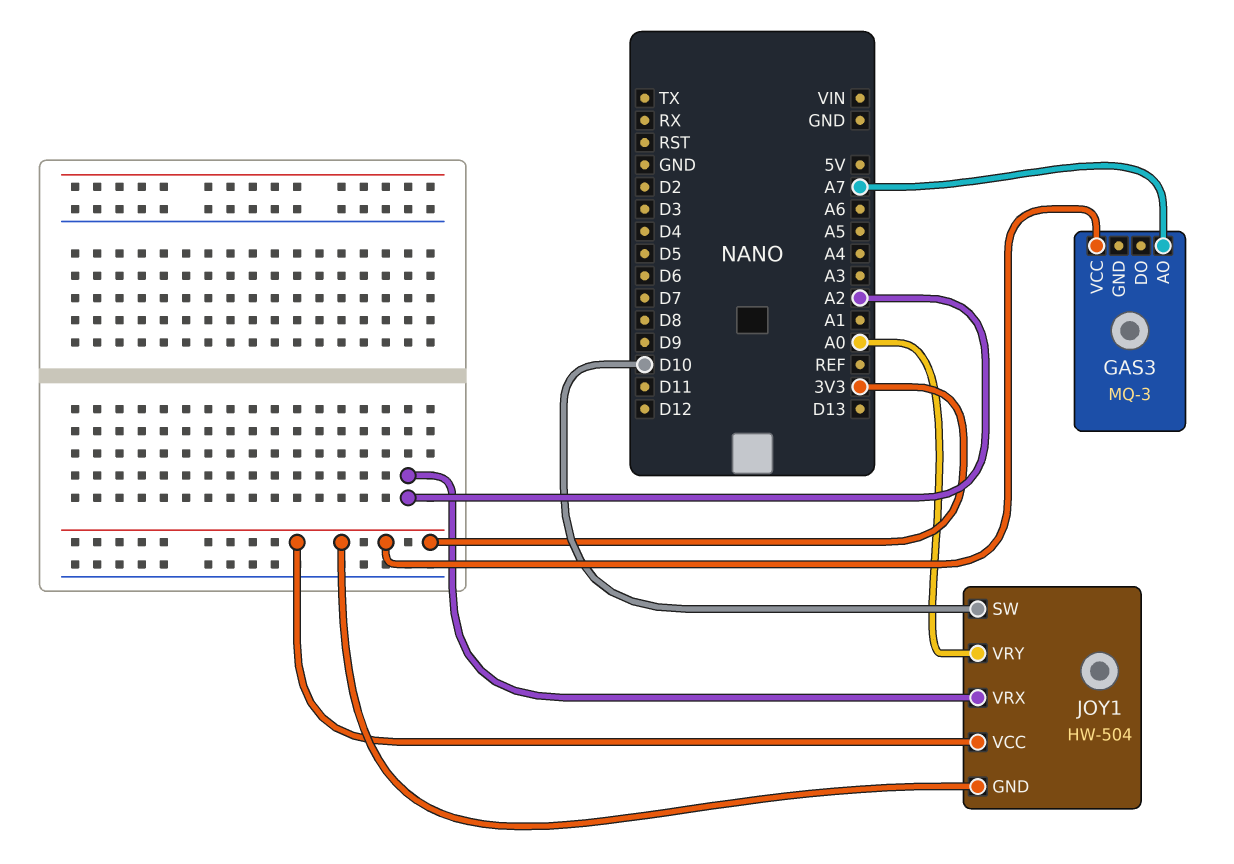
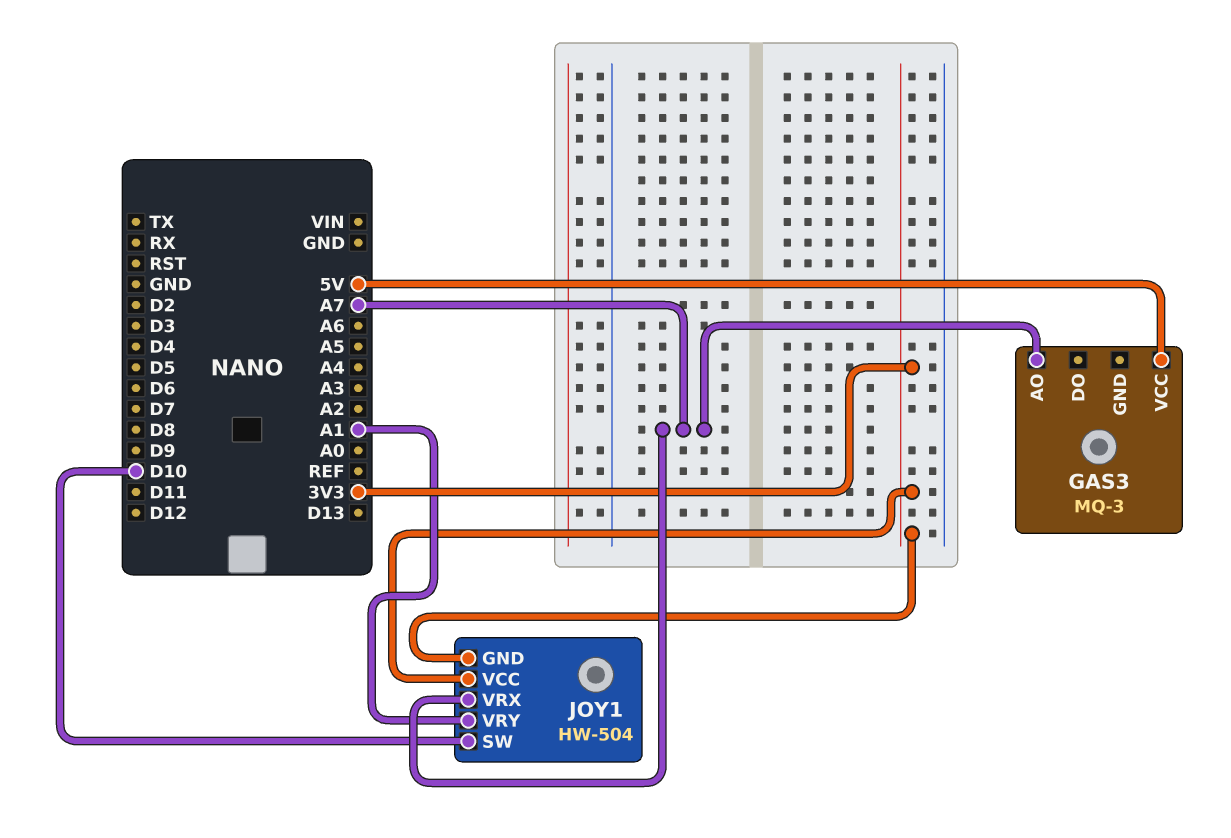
GAS3 pin VCC: 3V3 -> 5V
JOY1 pin VRX: A2 -> A7
JOY1 pin VRY: A0 -> A1

